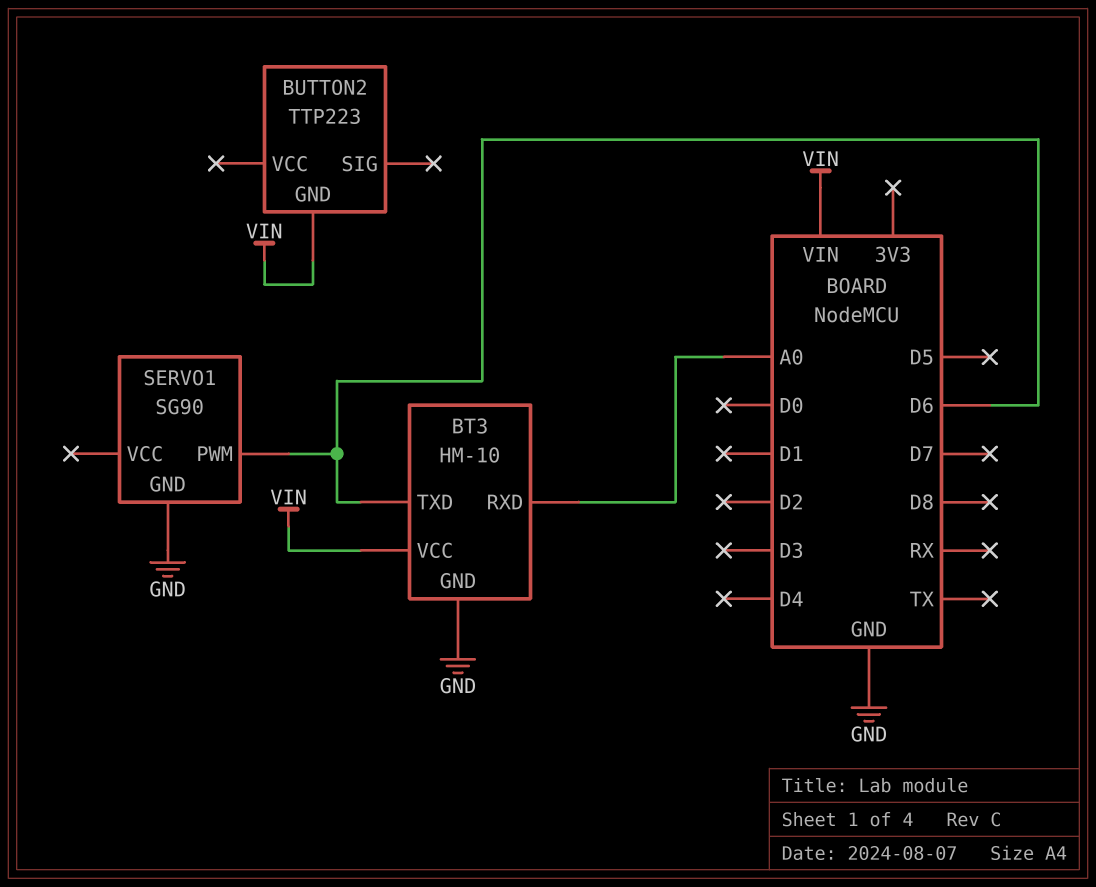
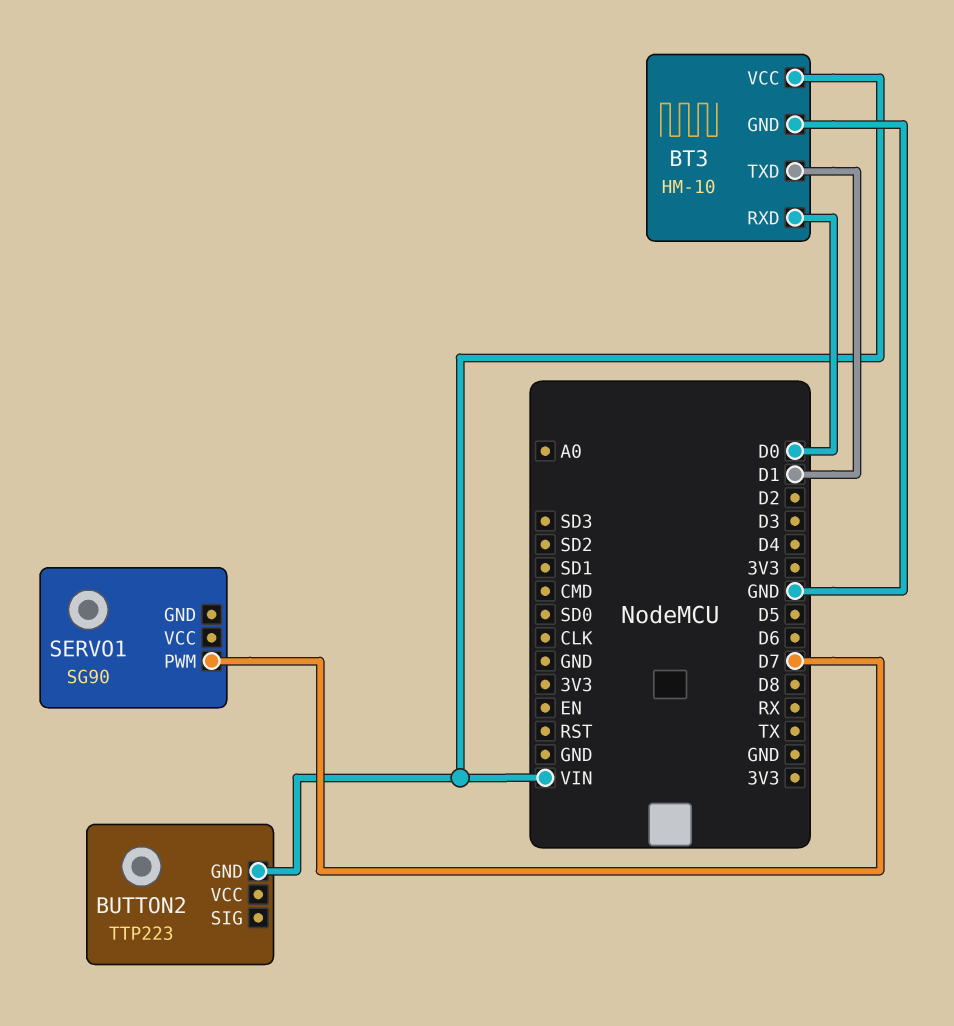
BT3 pin RXD: A0 -> D0
BT3 pin TXD: D6 -> D1
SERVO1 pin GND: GND -> none
SERVO1 pin PWM: D6 -> D7

